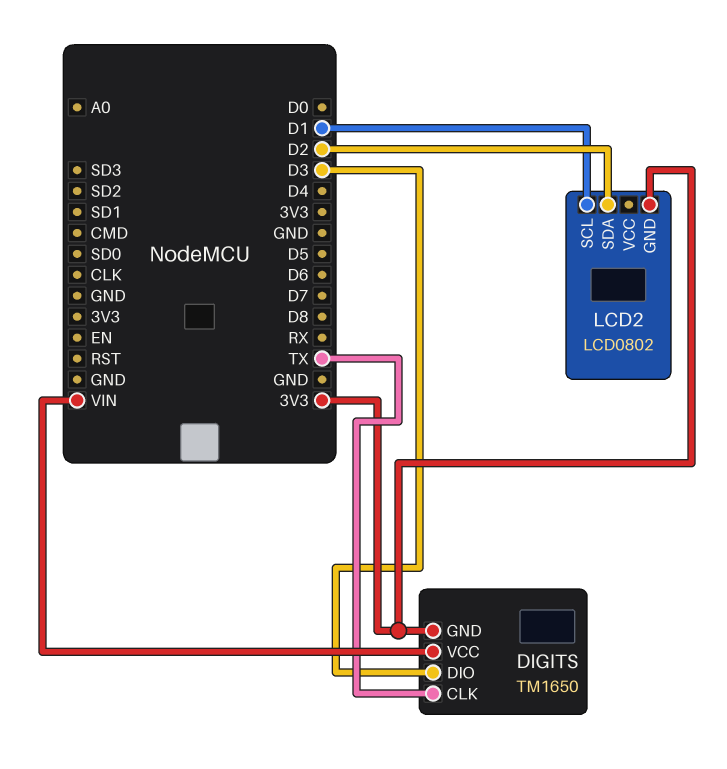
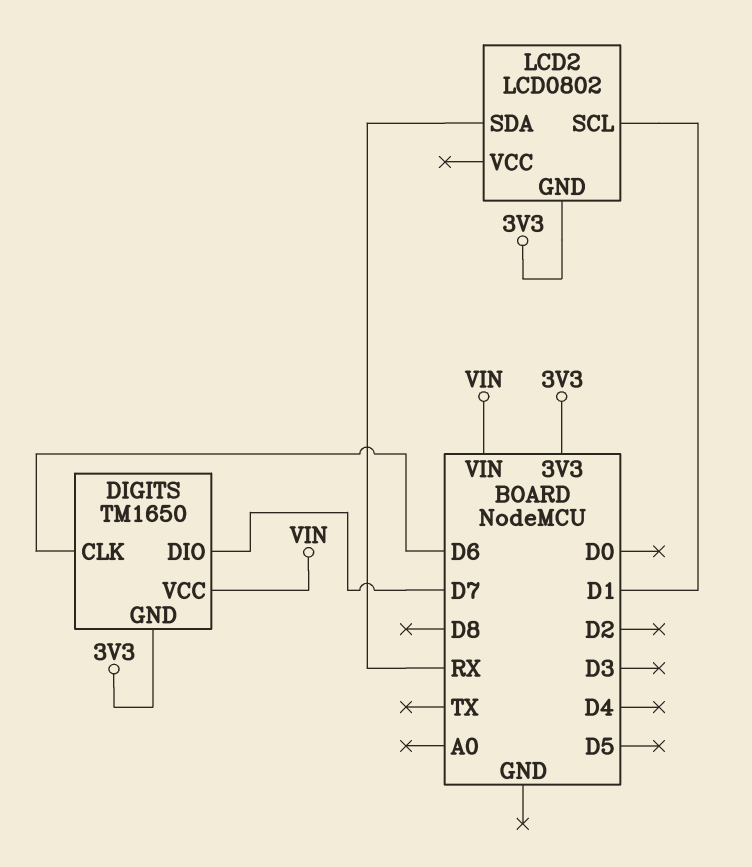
DIGITS pin CLK: TX -> D6
DIGITS pin DIO: D3 -> D7
LCD2 pin SDA: D2 -> RX

